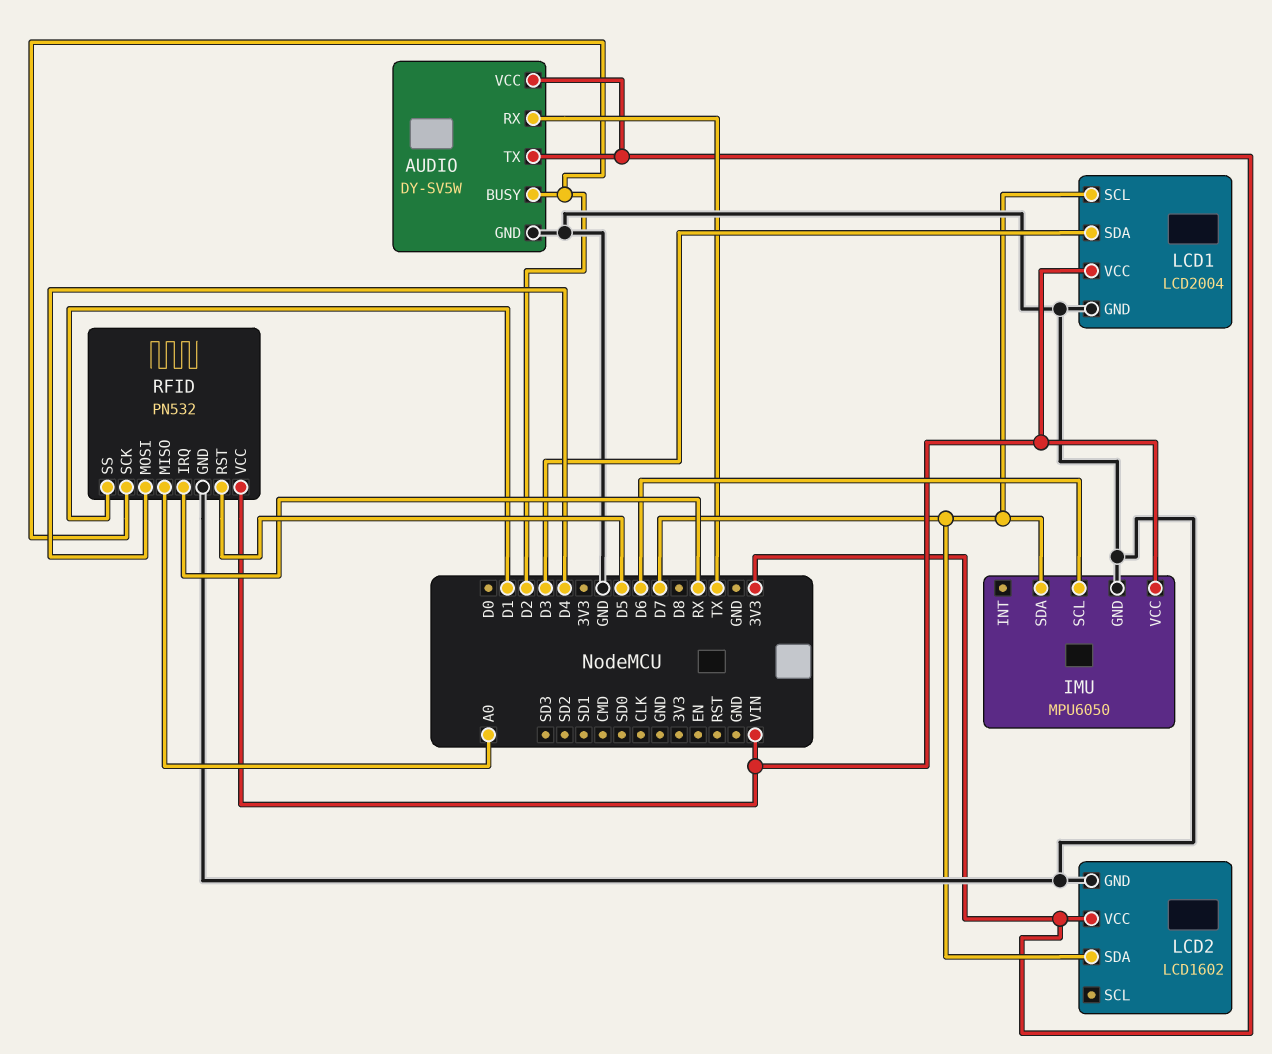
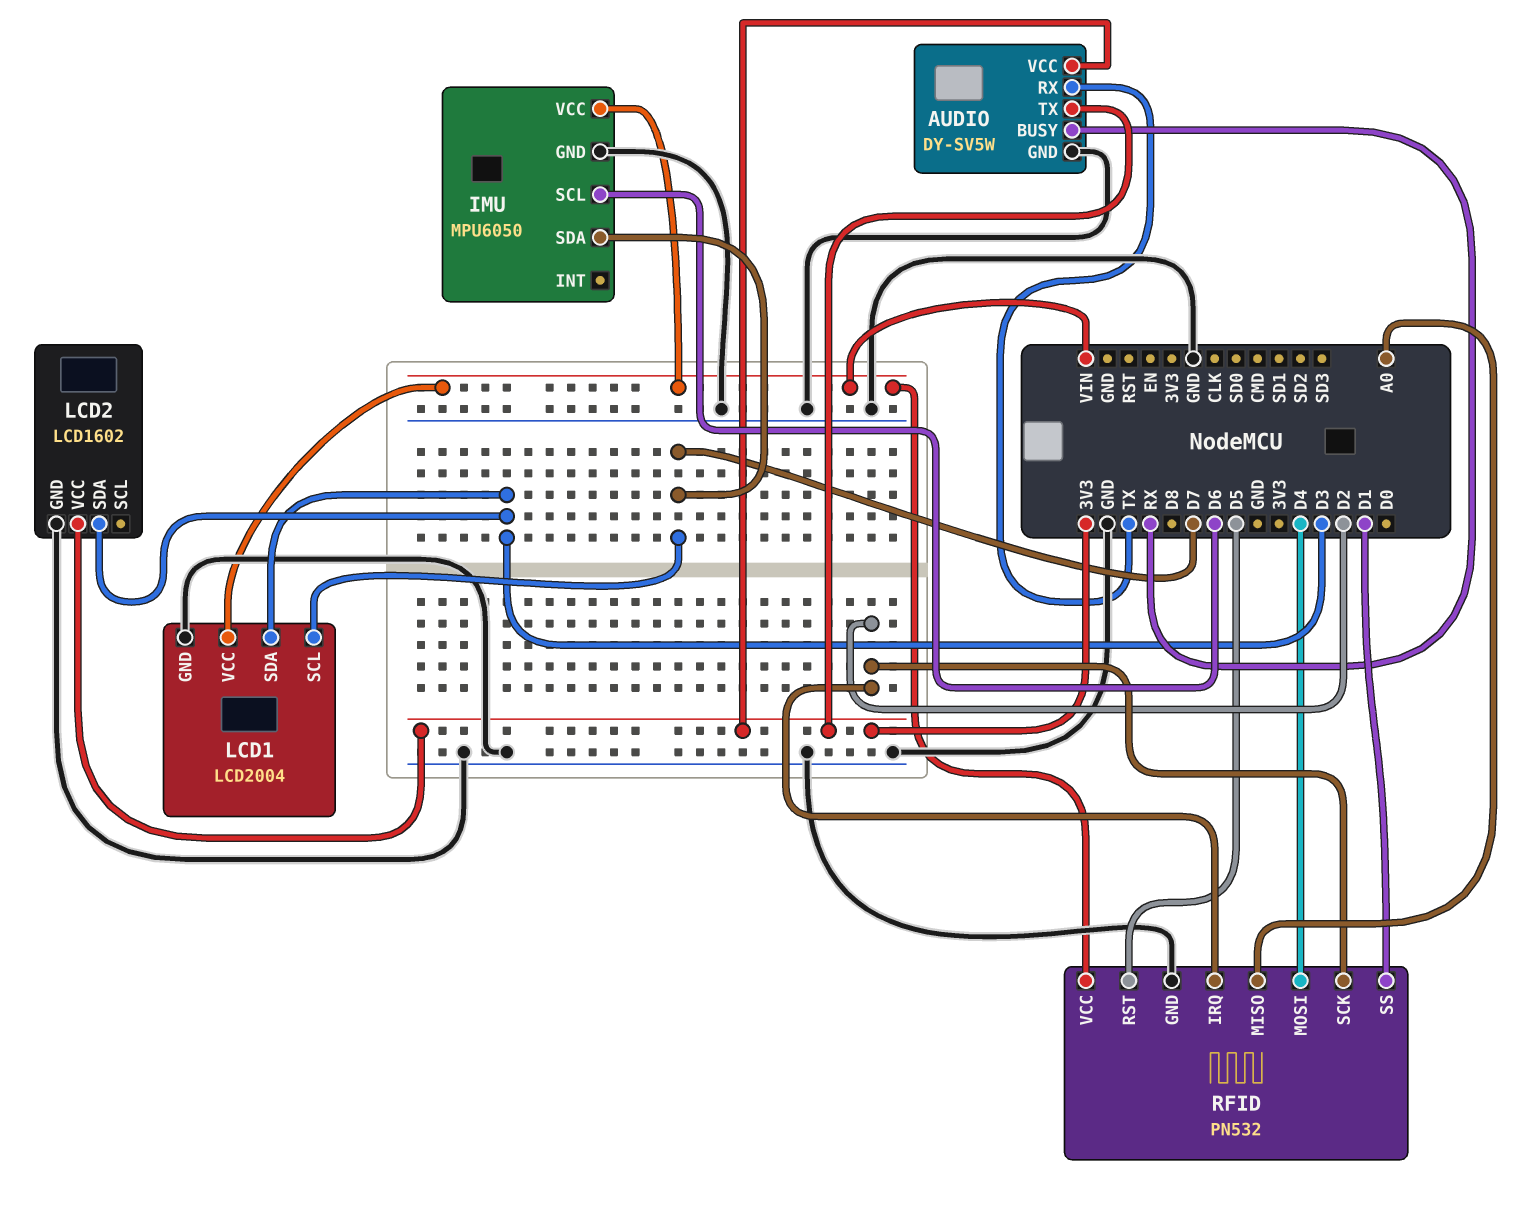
AUDIO pin BUSY: D2 -> RX
LCD2 pin SDA: D7 -> D3
RFID pin IRQ: RX -> D2

